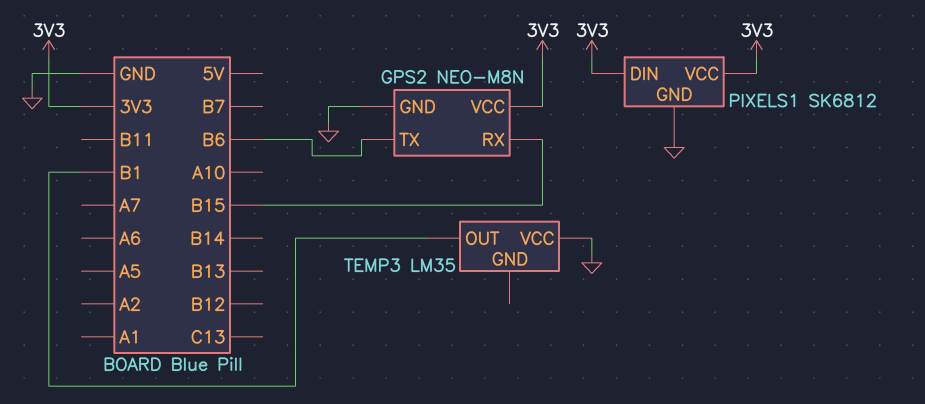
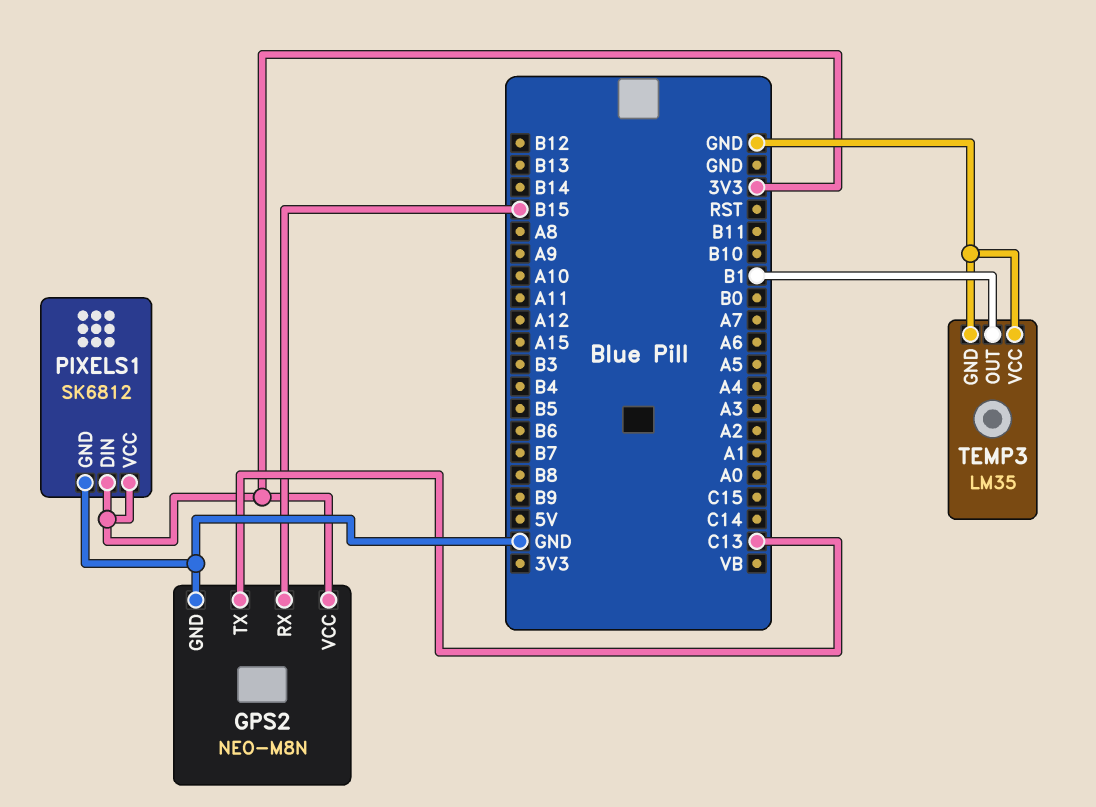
GPS2 pin TX: B6 -> C13
TEMP3 pin GND: none -> GND

